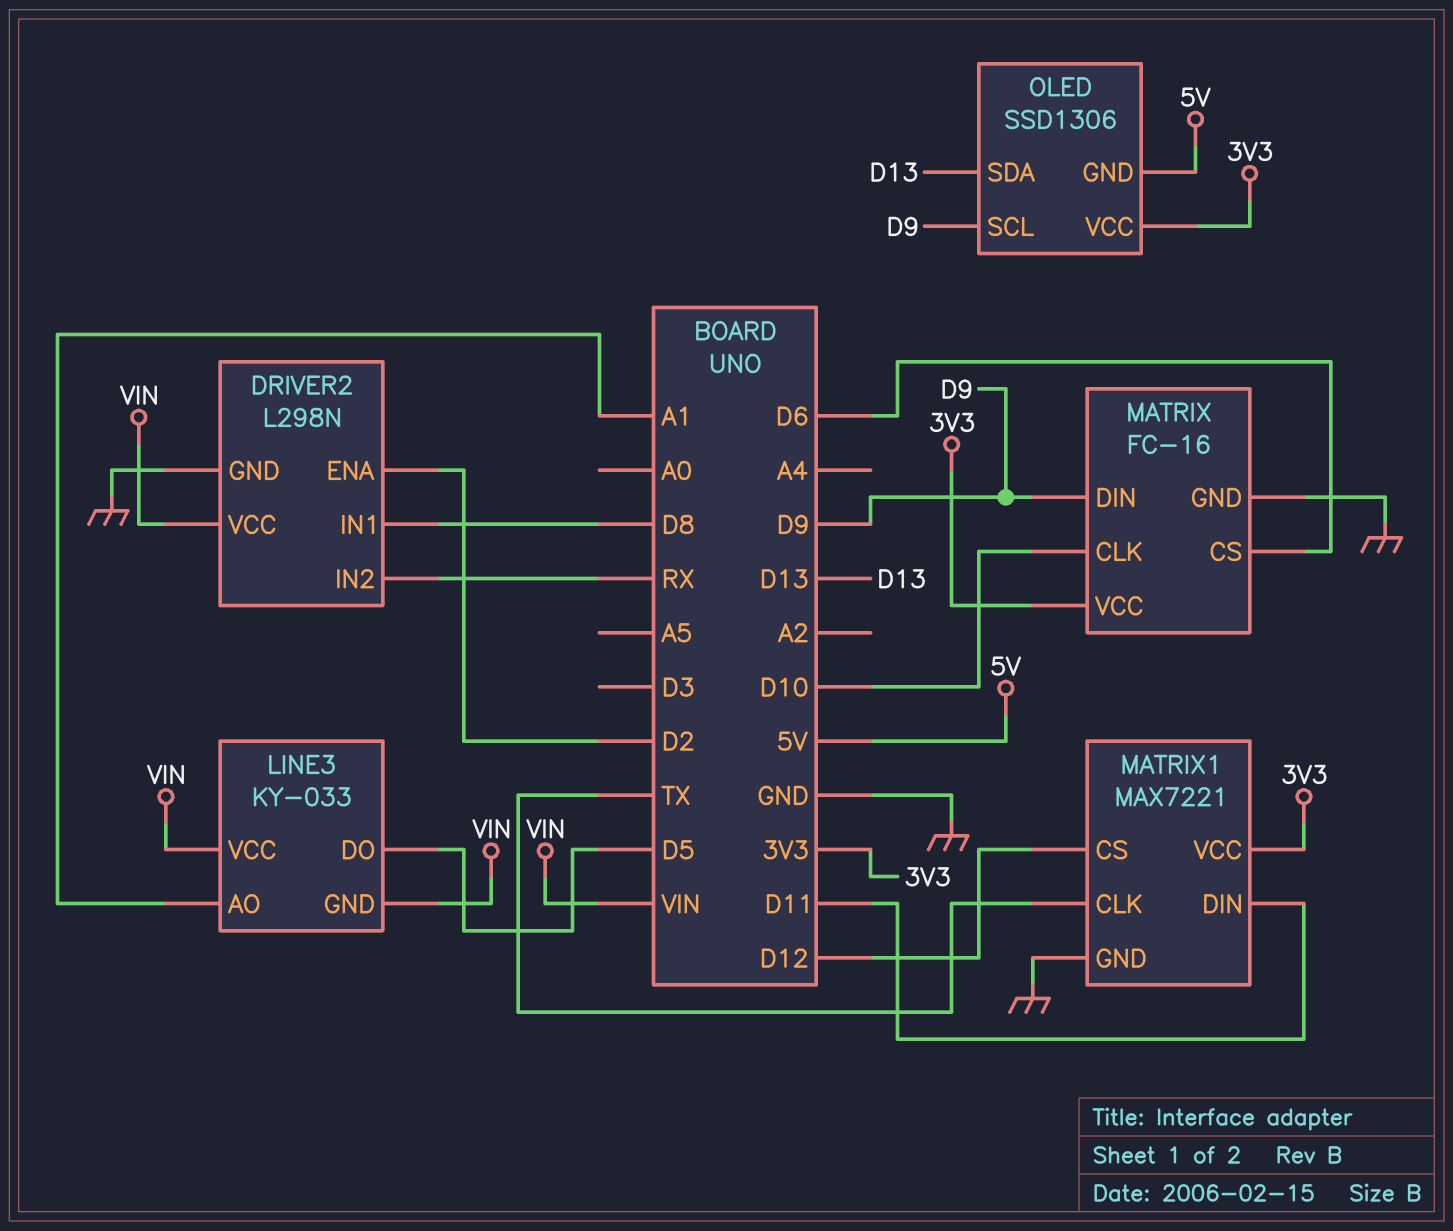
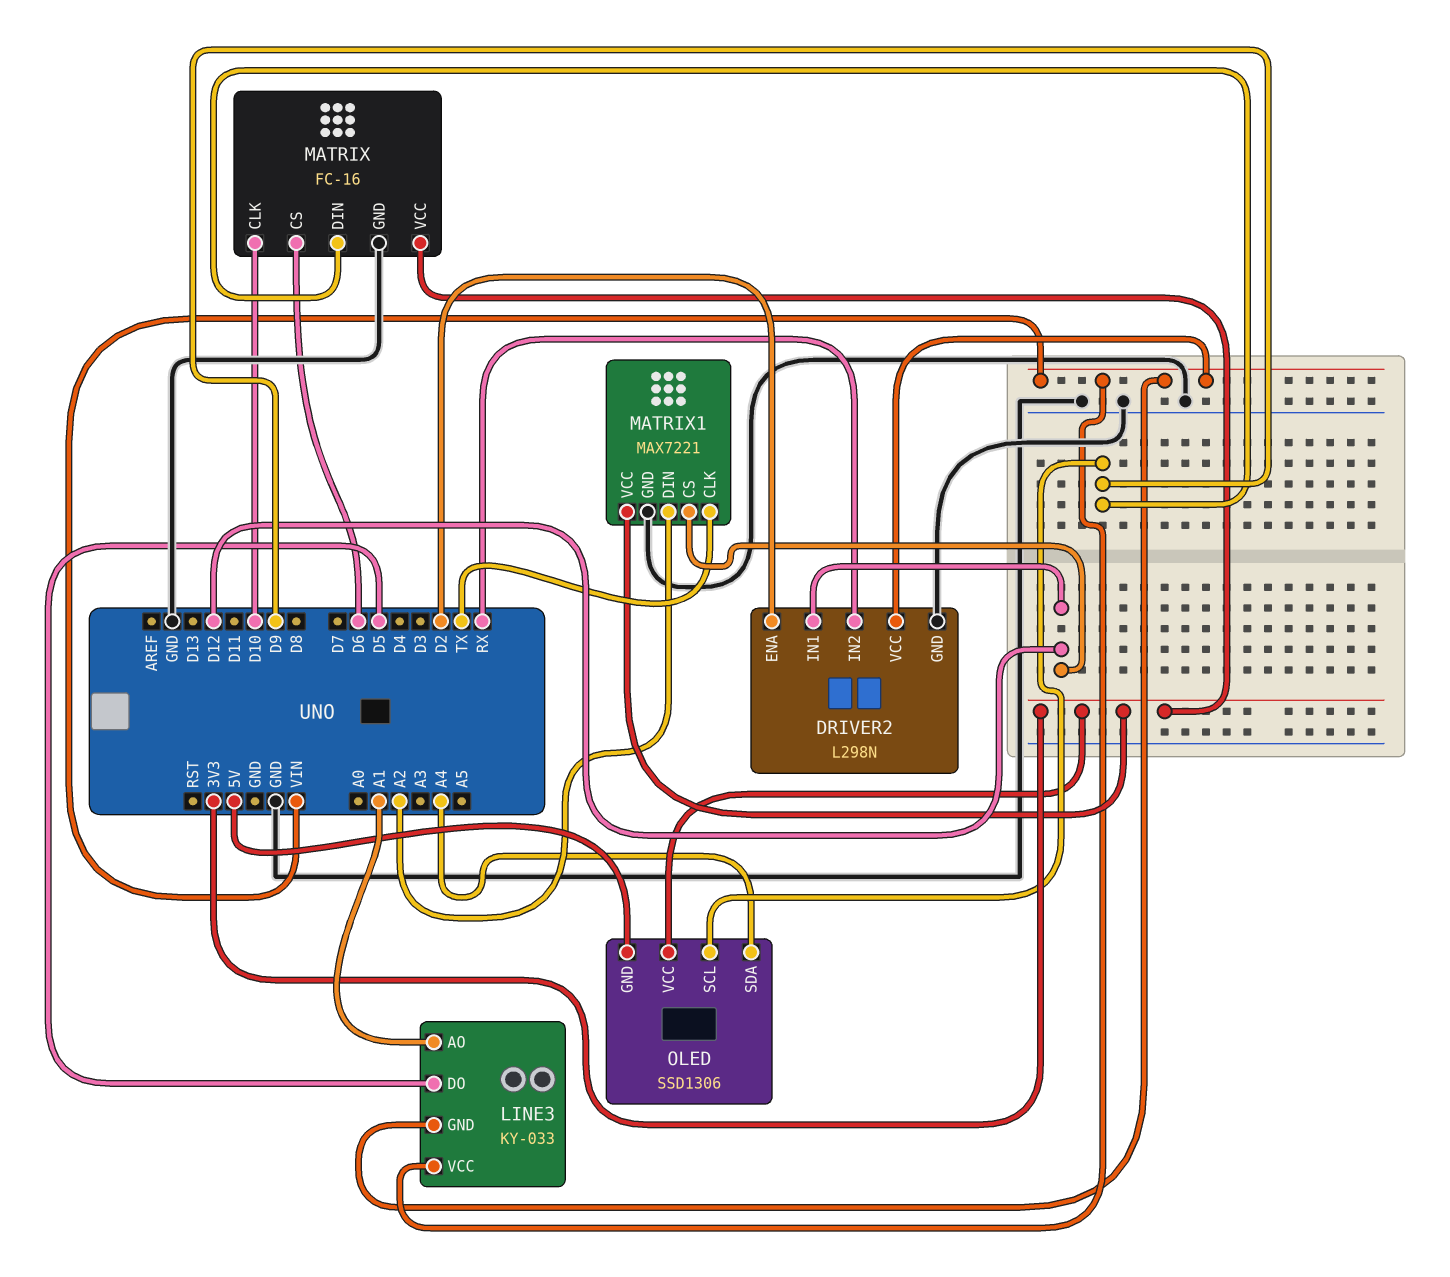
DRIVER2 pin IN1: D8 -> D12
MATRIX1 pin DIN: D11 -> A2
OLED pin SDA: D13 -> A4

